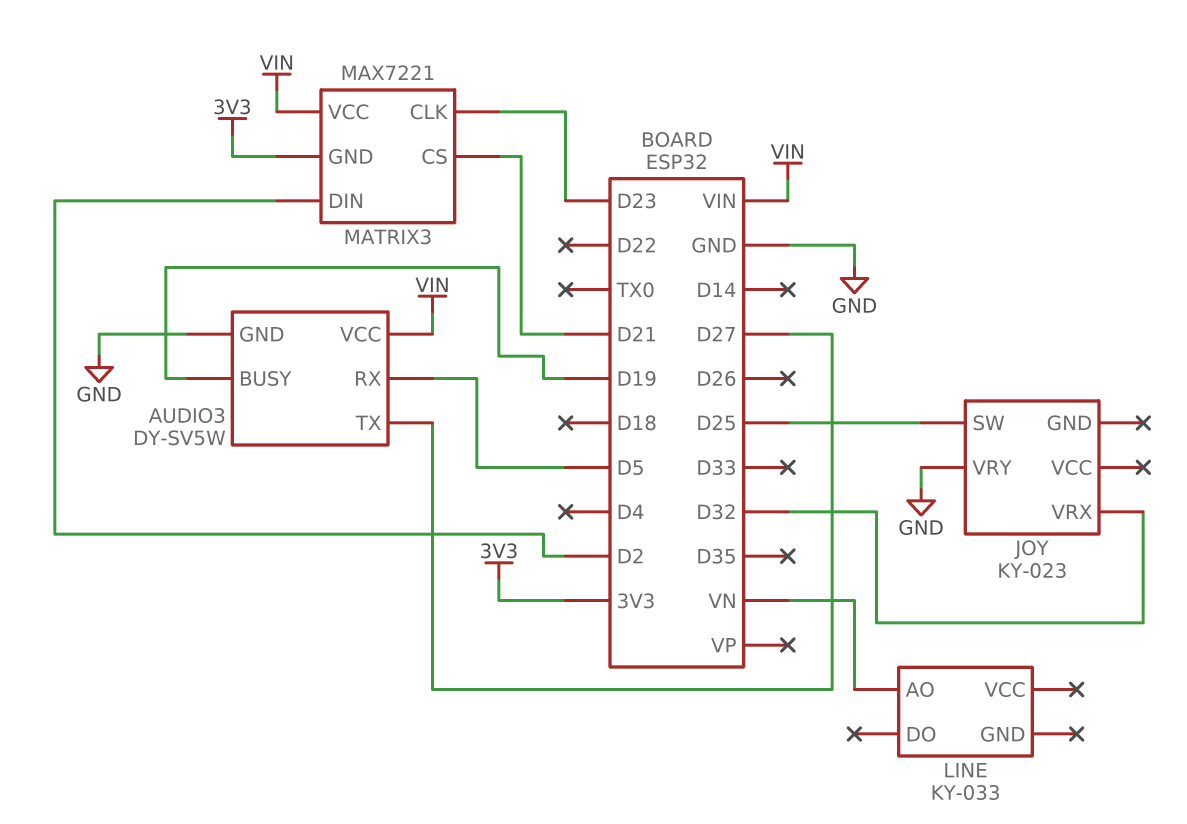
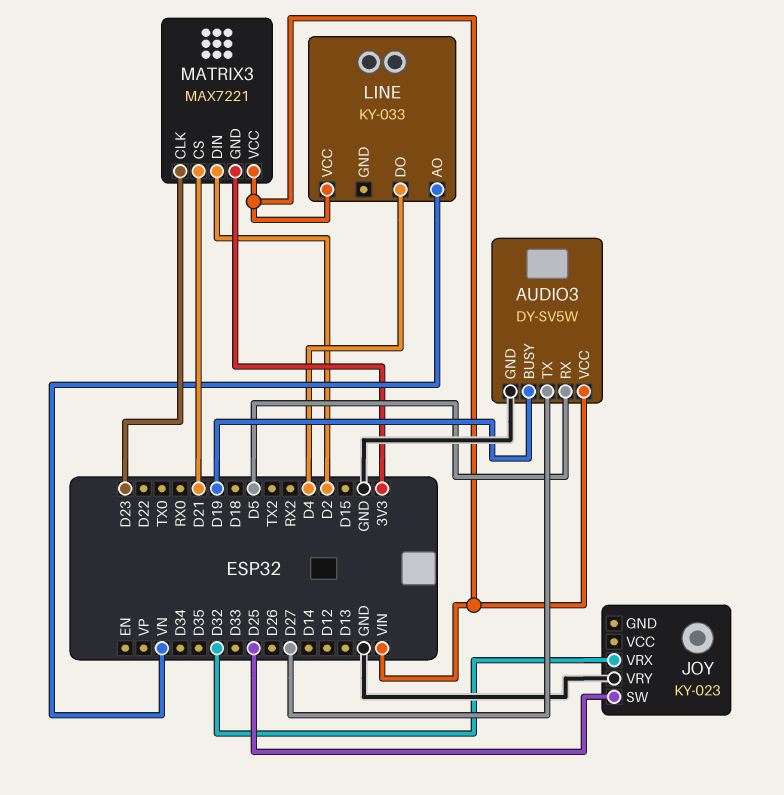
LINE pin DO: none -> D4
LINE pin VCC: none -> VIN

